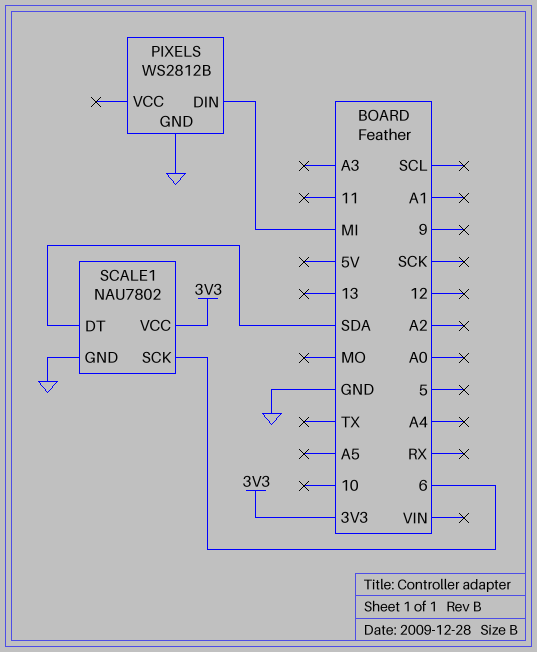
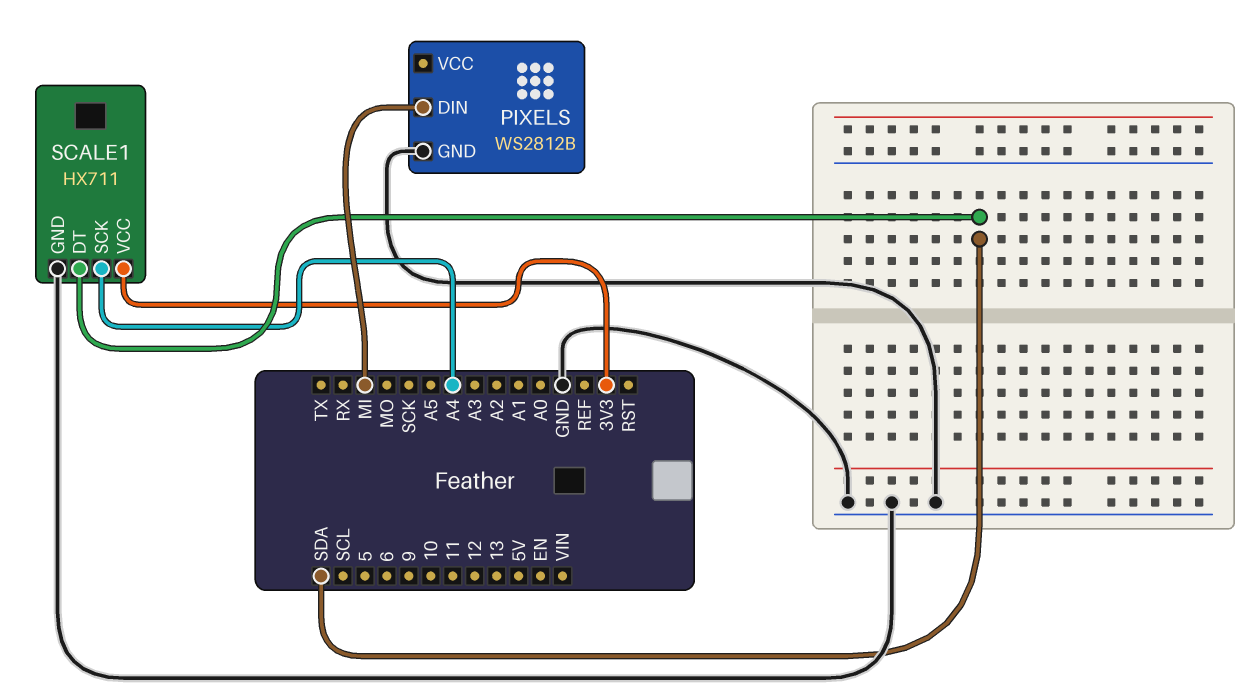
SCALE1: NAU7802 -> HX711
SCALE1 pin SCK: 6 -> A4

